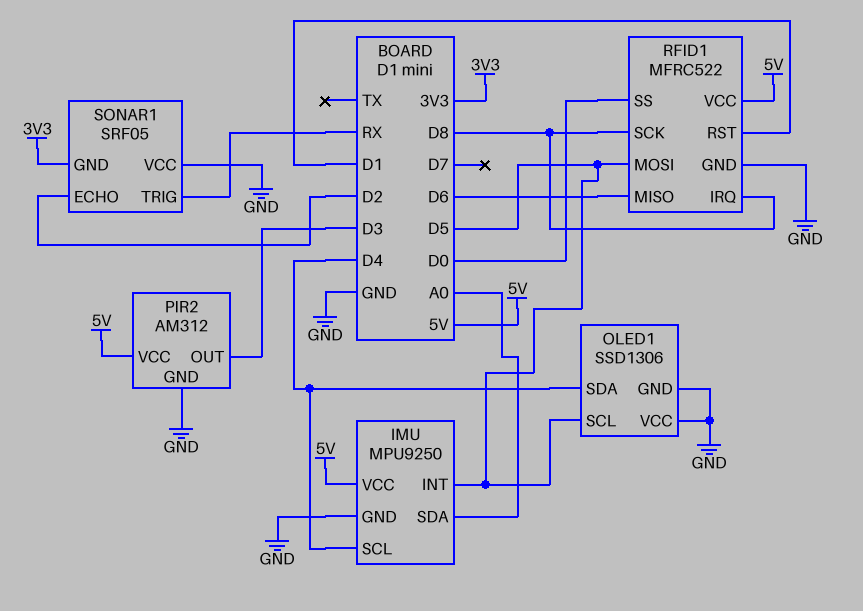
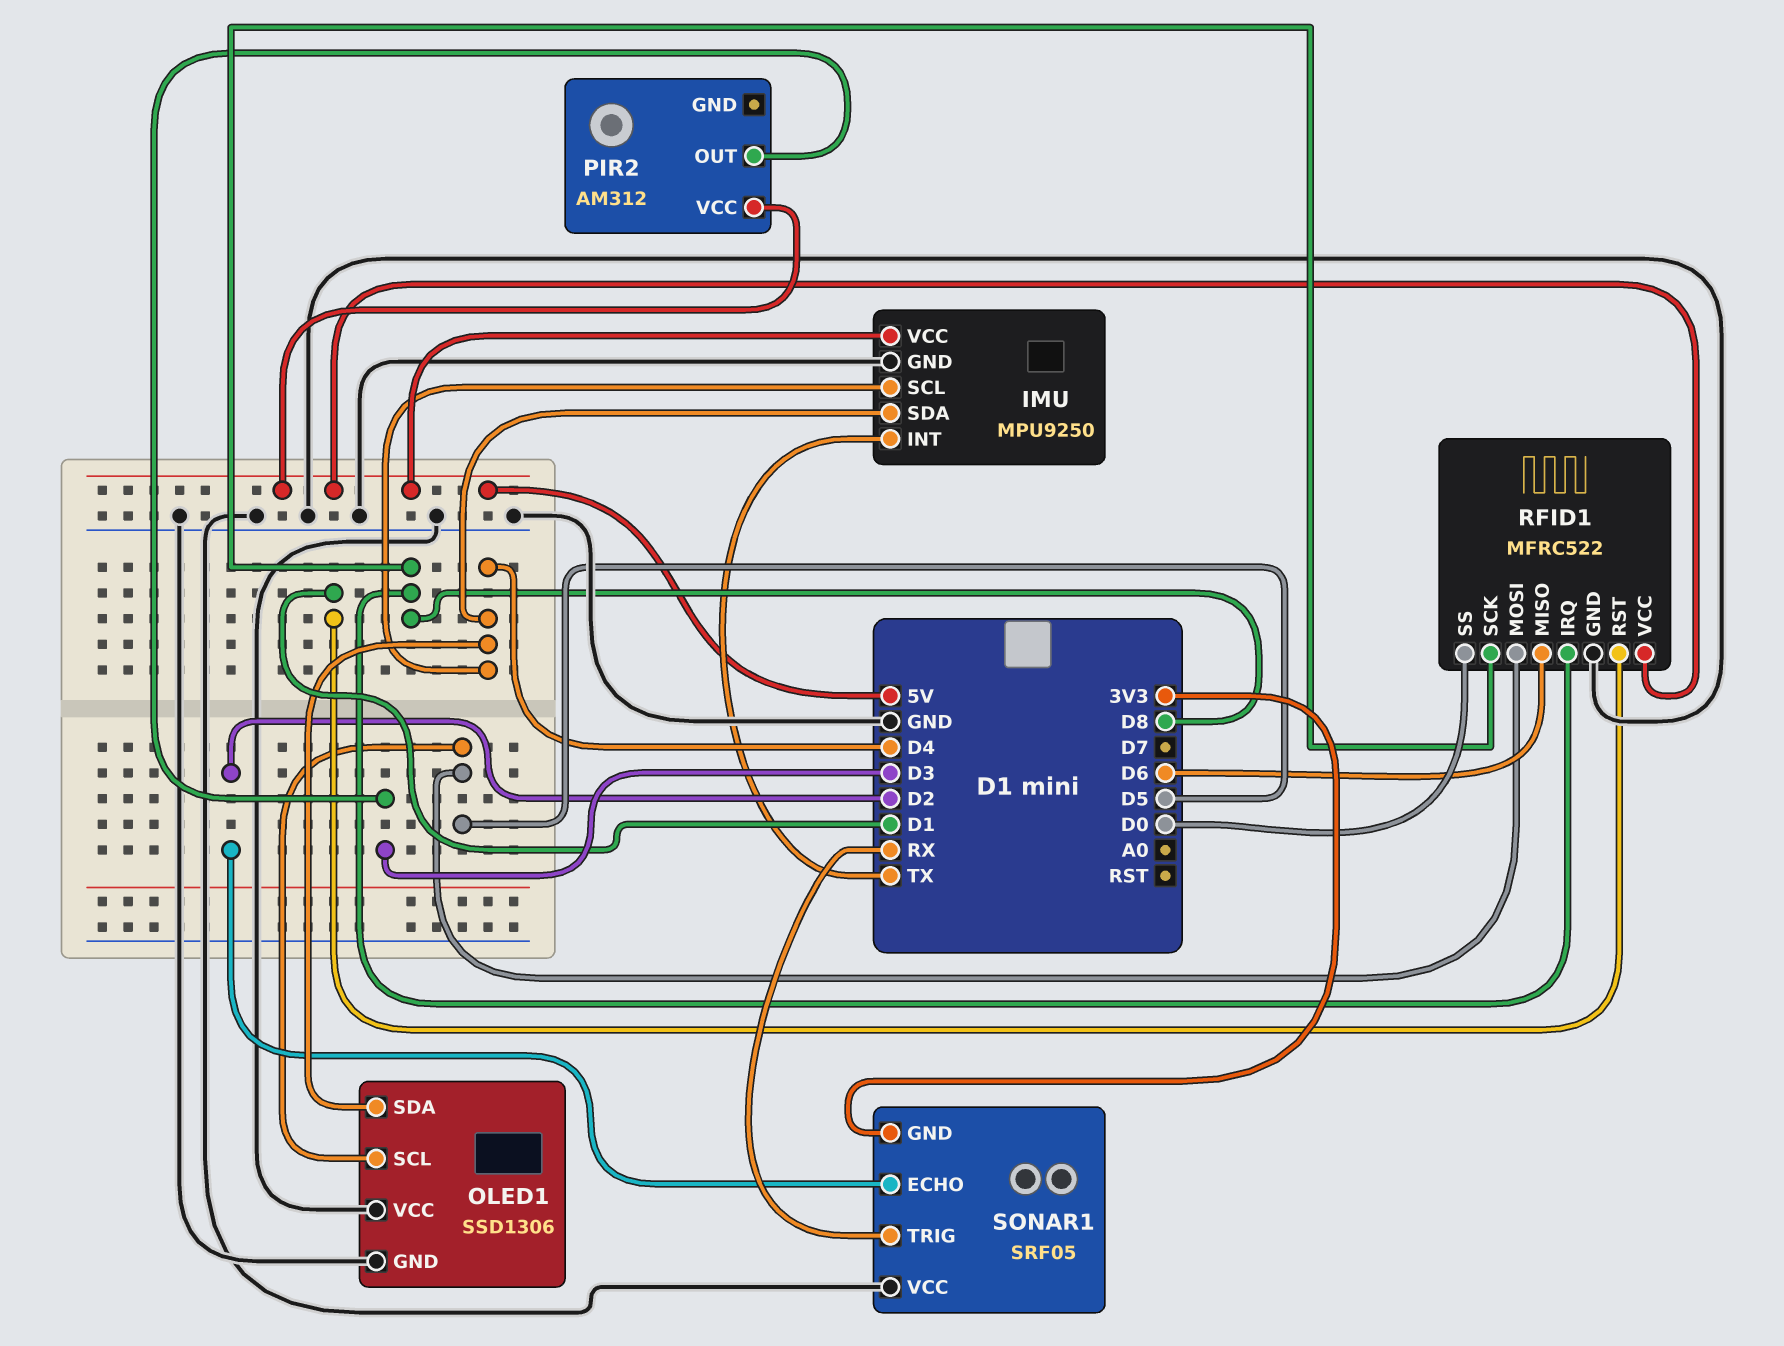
IMU pin INT: D5 -> TX
IMU pin SDA: A0 -> D4
PIR2 pin GND: GND -> none

